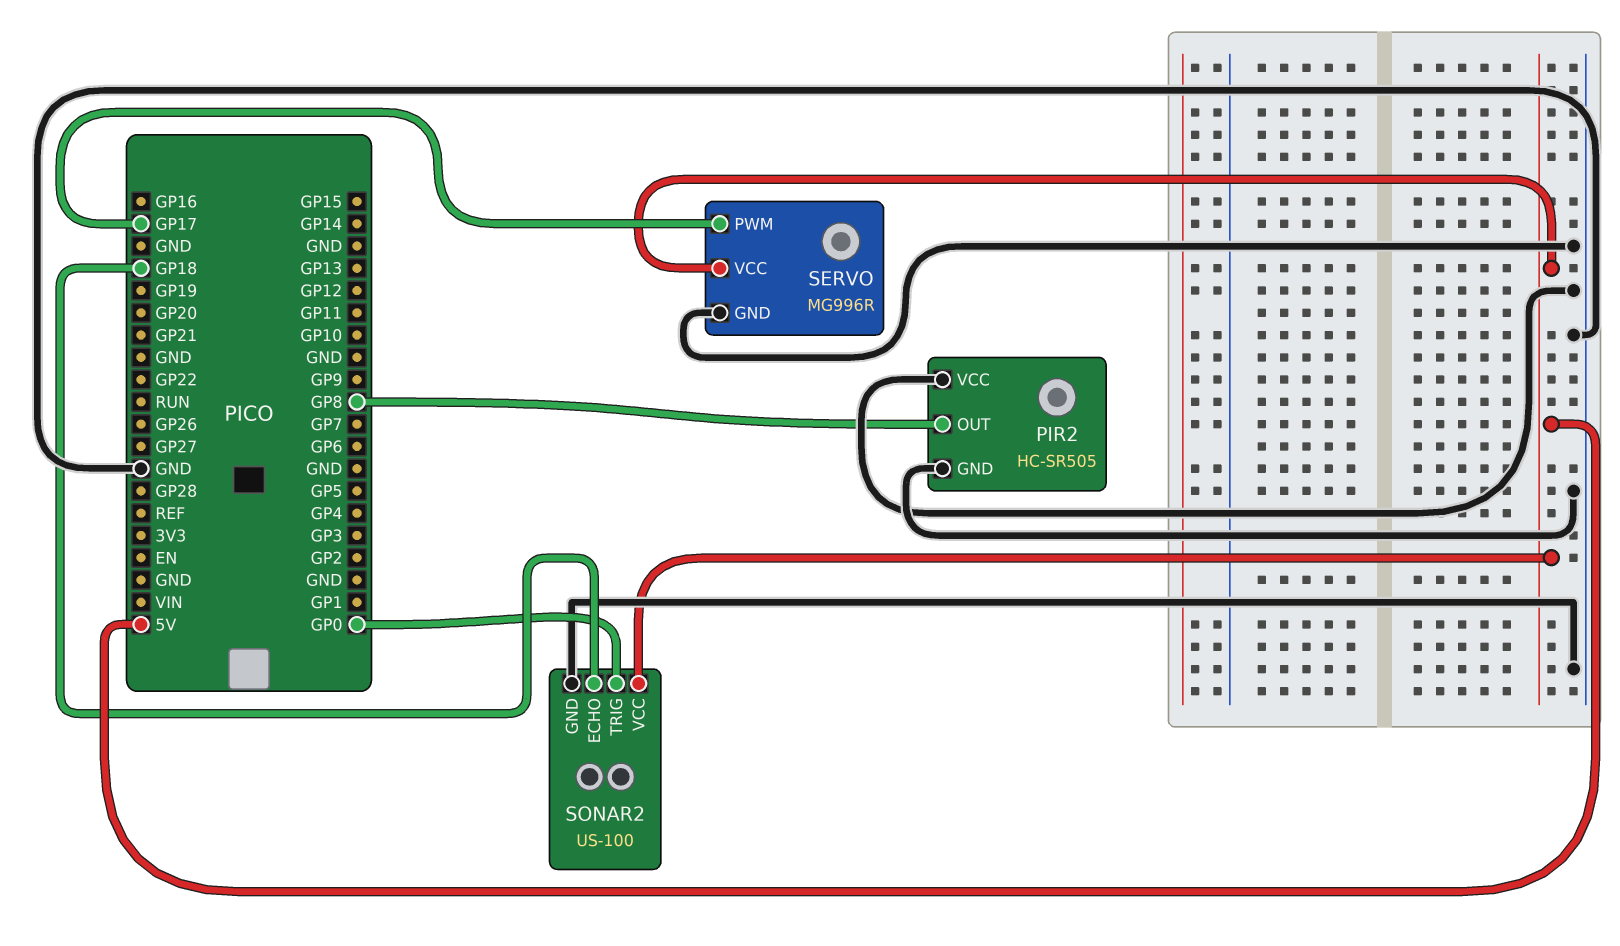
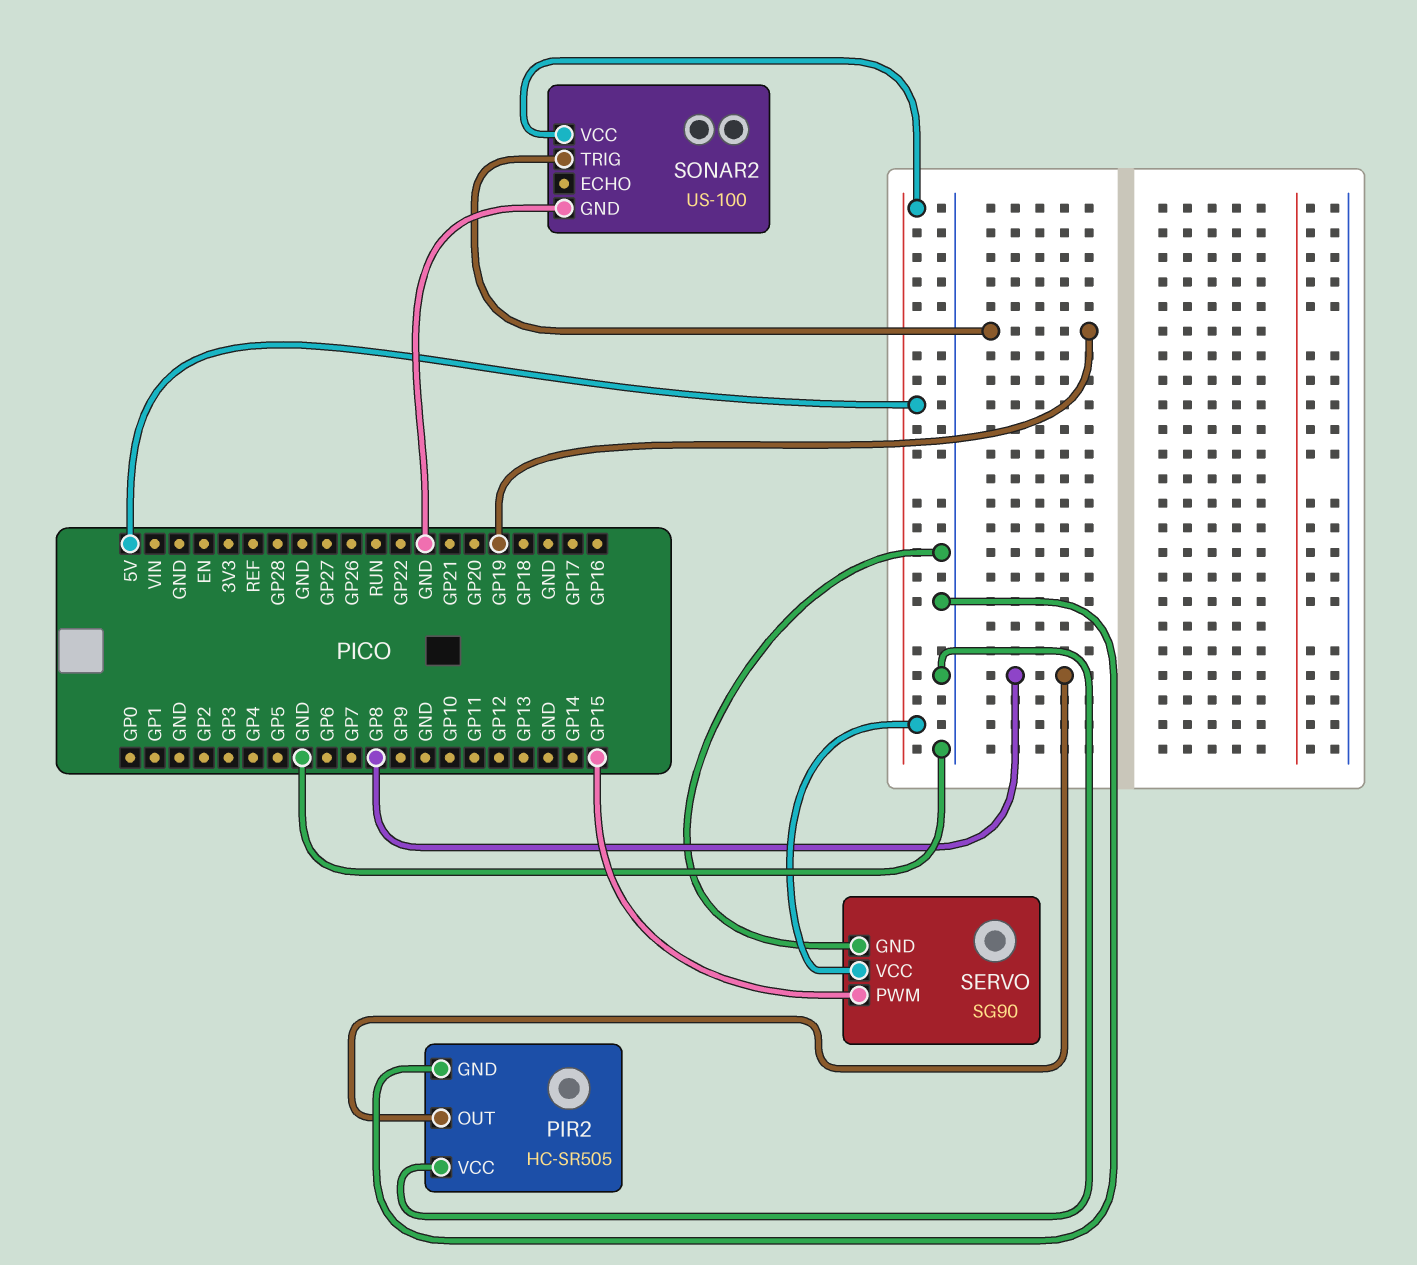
SERVO: MG996R -> SG90
SERVO pin PWM: GP17 -> GP15
SONAR2 pin ECHO: GP18 -> none
SONAR2 pin TRIG: GP0 -> GP19

